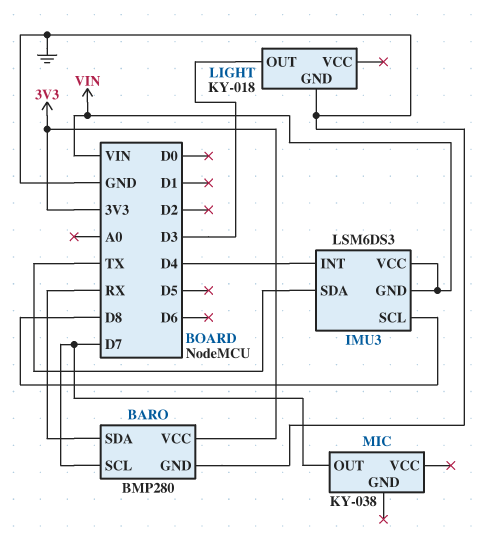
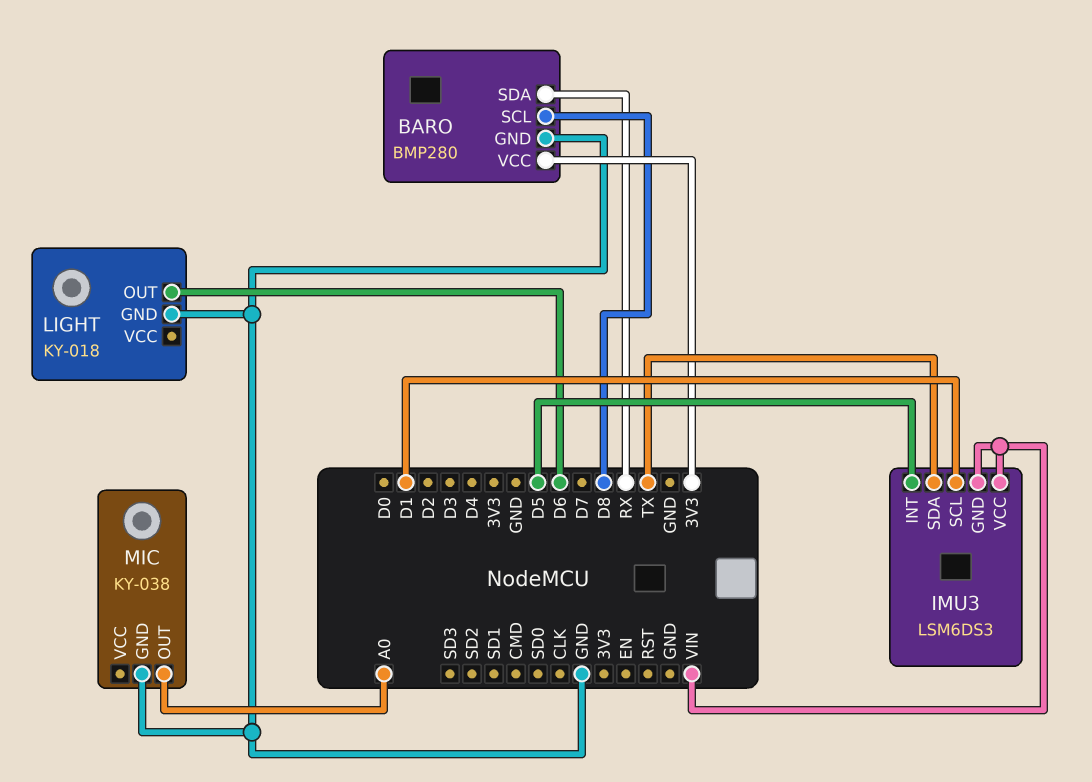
BARO pin SCL: D7 -> D8
IMU3 pin INT: D4 -> D5
IMU3 pin SCL: D8 -> D1
LIGHT pin OUT: D3 -> D6
MIC pin GND: none -> GND
MIC pin OUT: D7 -> A0

